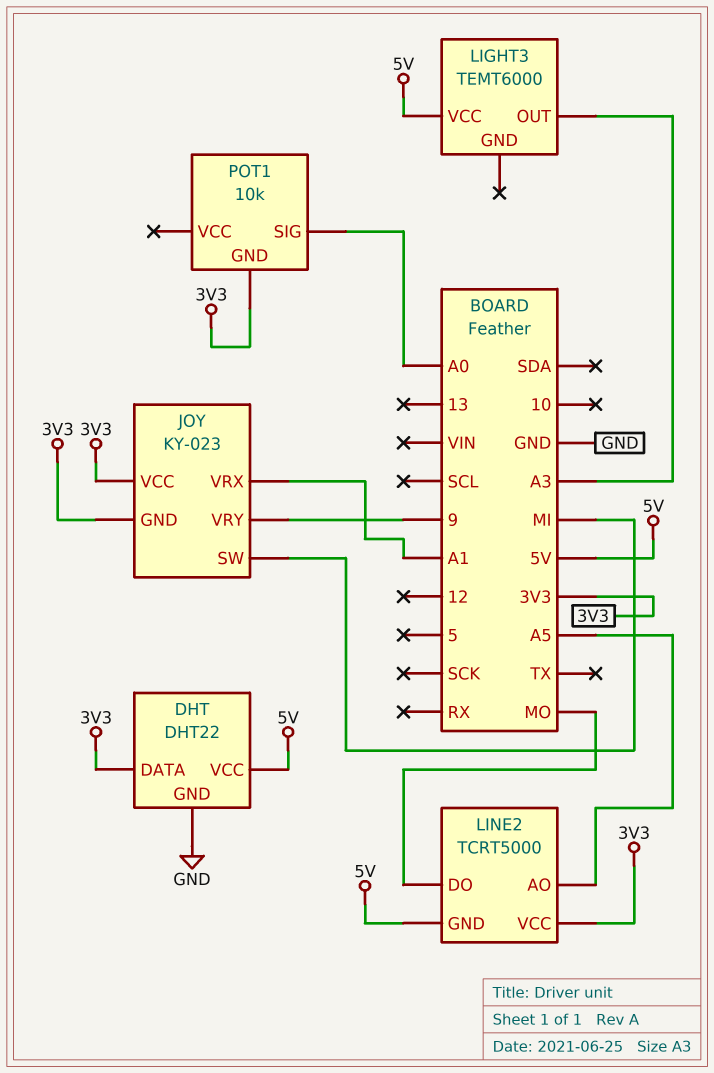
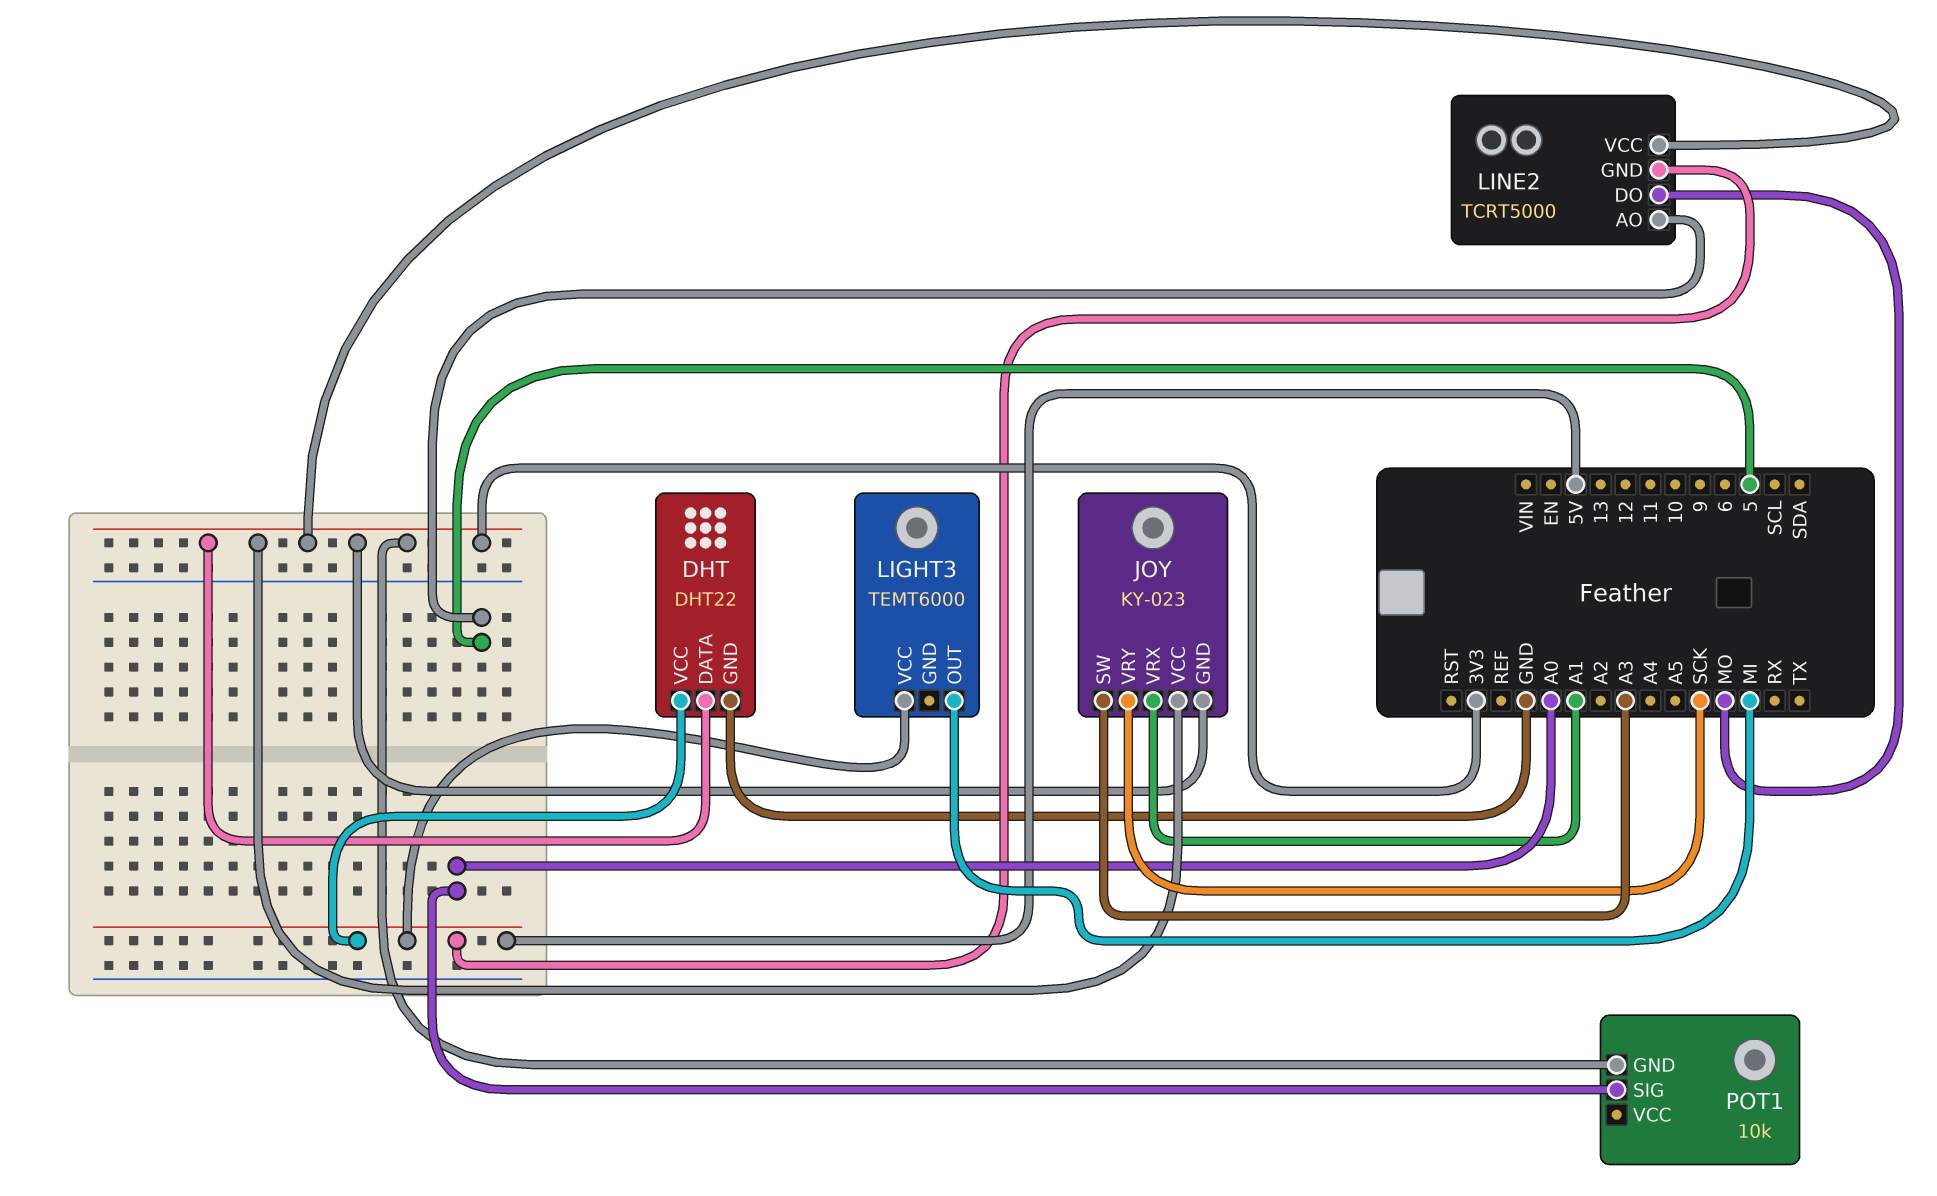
JOY pin SW: MI -> A3
JOY pin VRY: 9 -> SCK
LIGHT3 pin OUT: A3 -> MI
LINE2 pin AO: A5 -> 5

